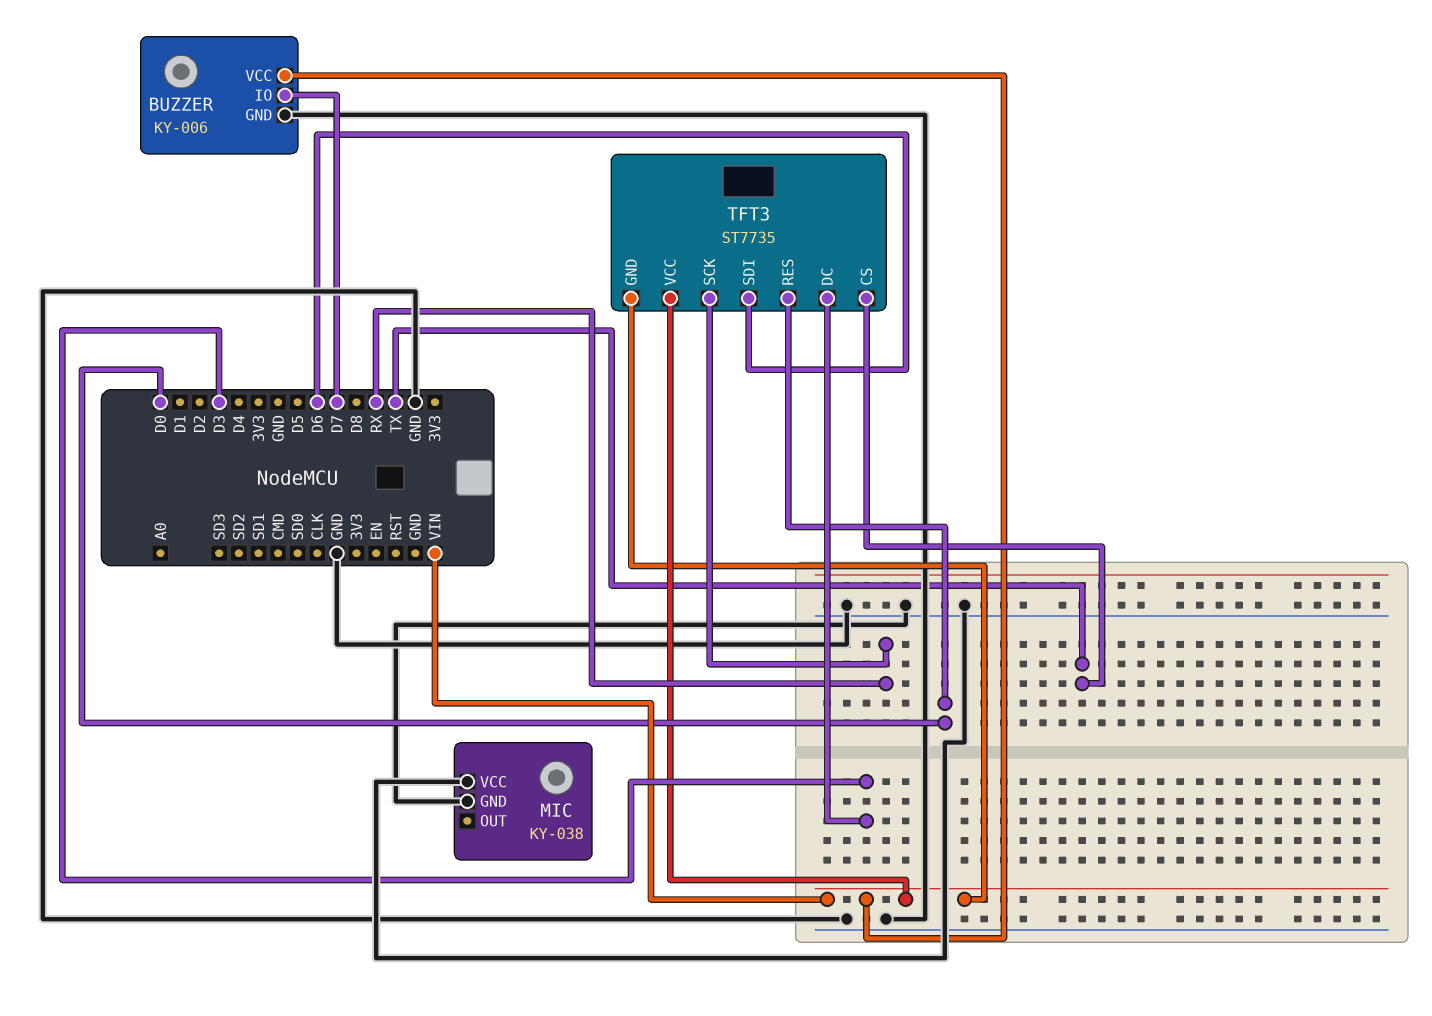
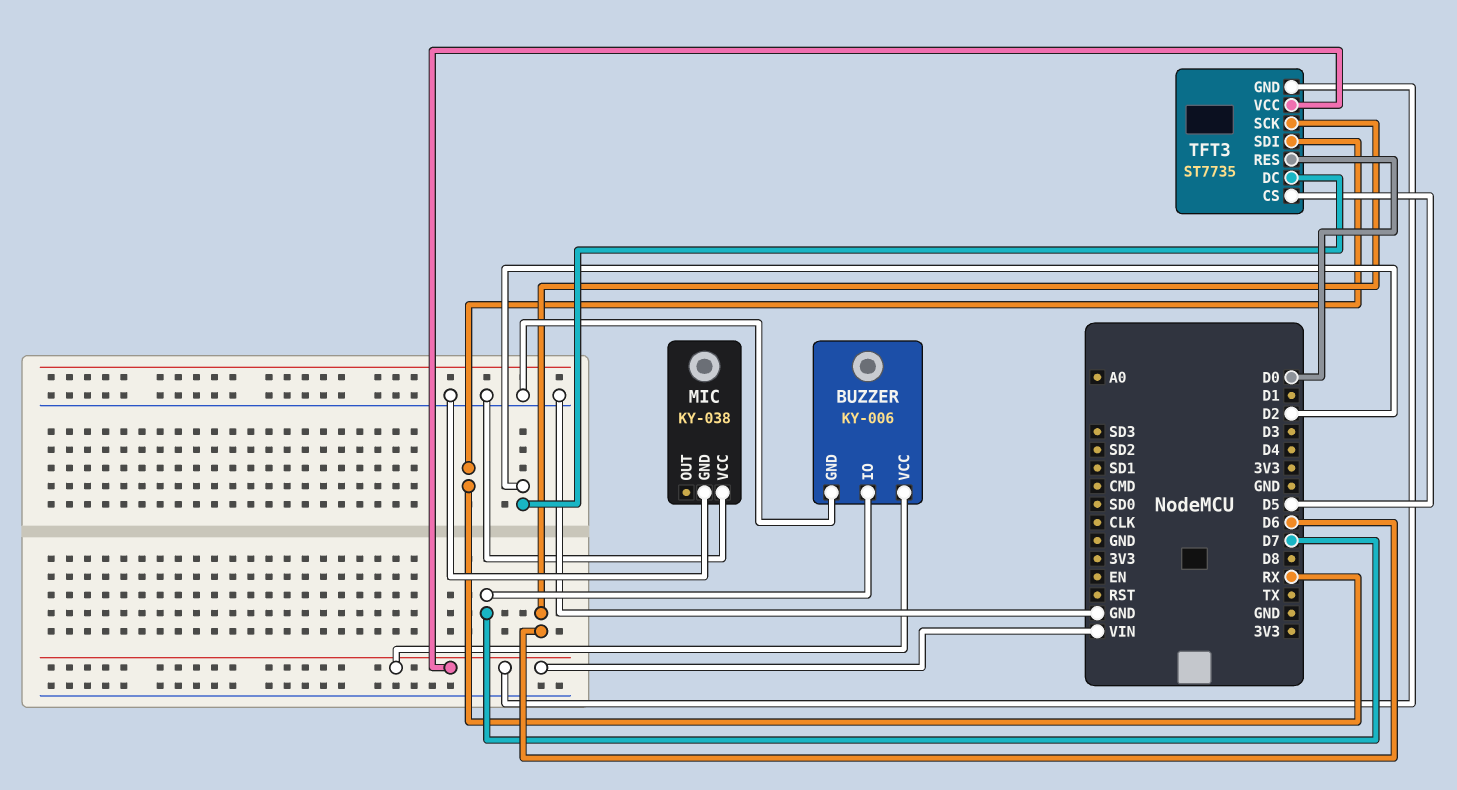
TFT3 pin CS: TX -> D5
TFT3 pin DC: D3 -> D2
TFT3 pin SCK: RX -> D6
TFT3 pin SDI: D6 -> RX

